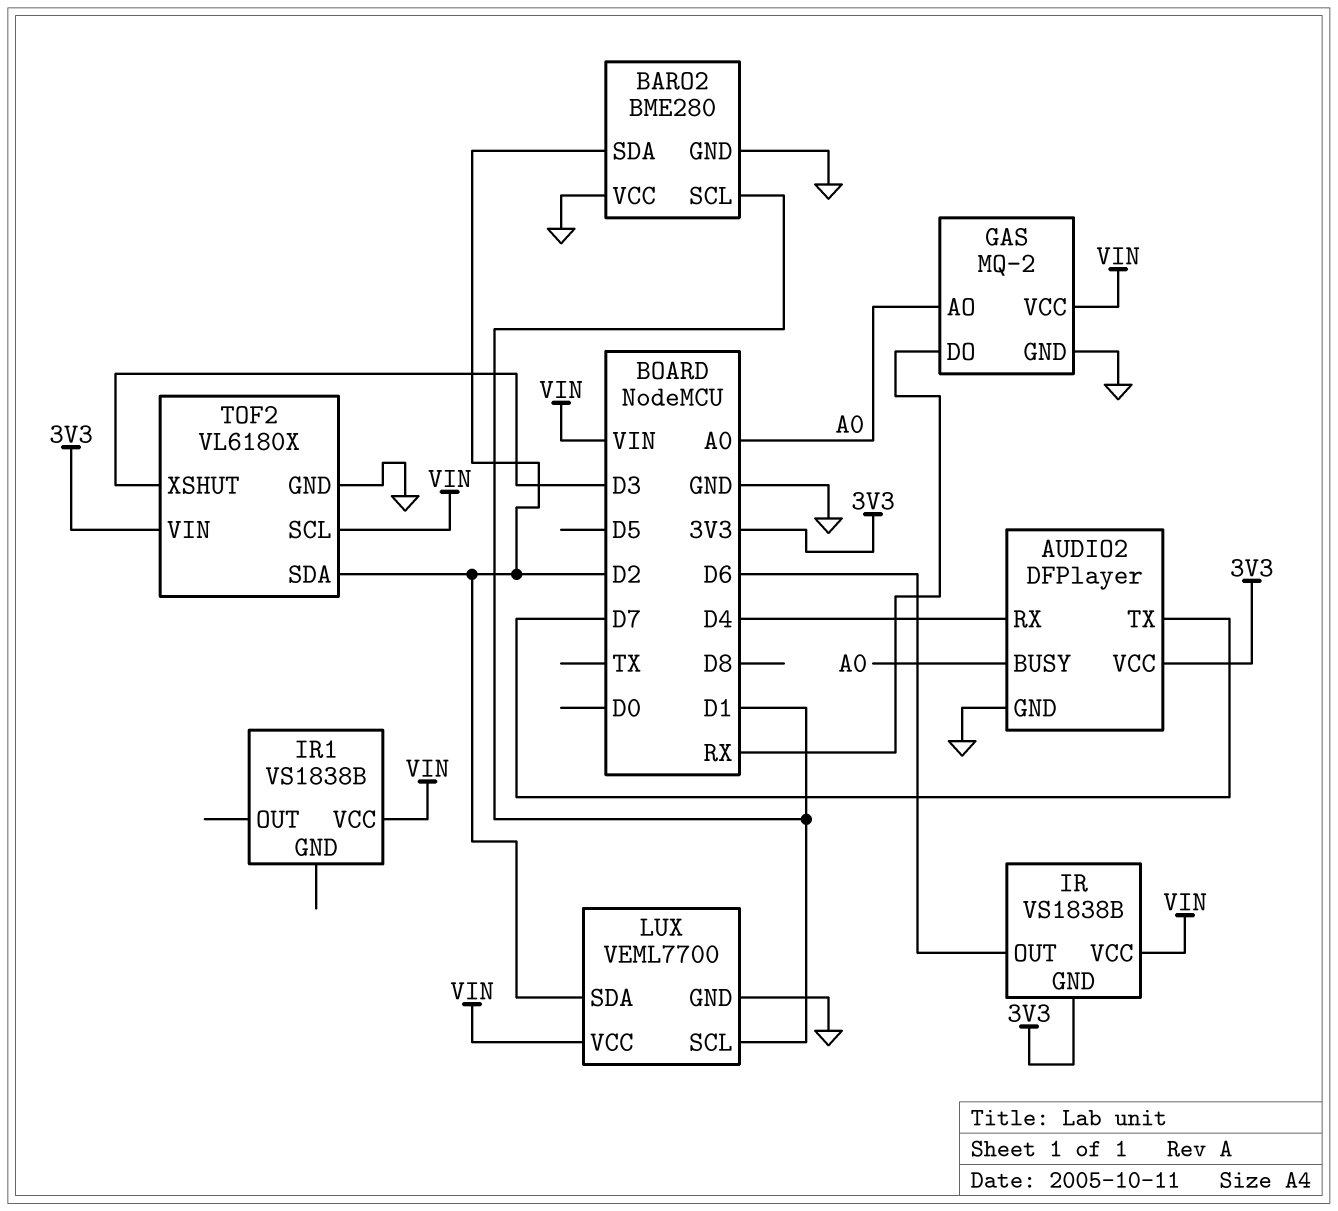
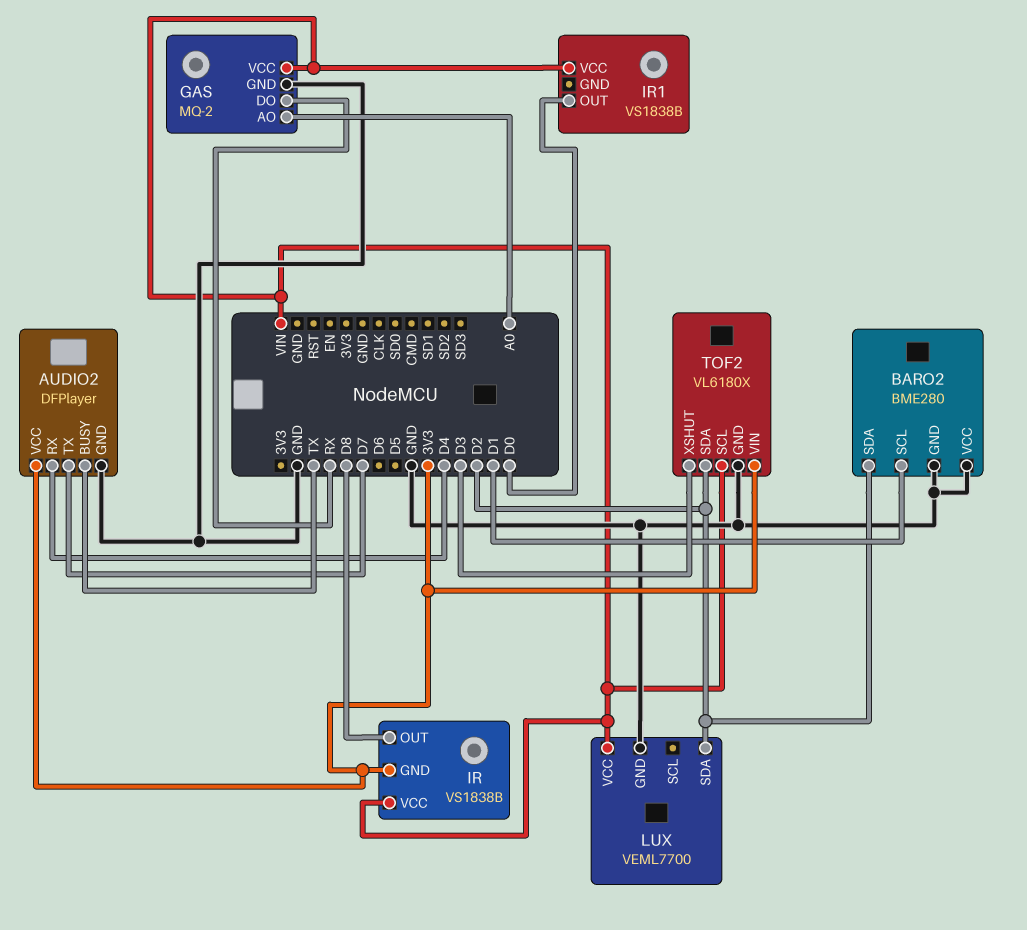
AUDIO2 pin BUSY: A0 -> TX
IR pin OUT: D6 -> D8
IR1 pin OUT: none -> D0
LUX pin SCL: D1 -> none

